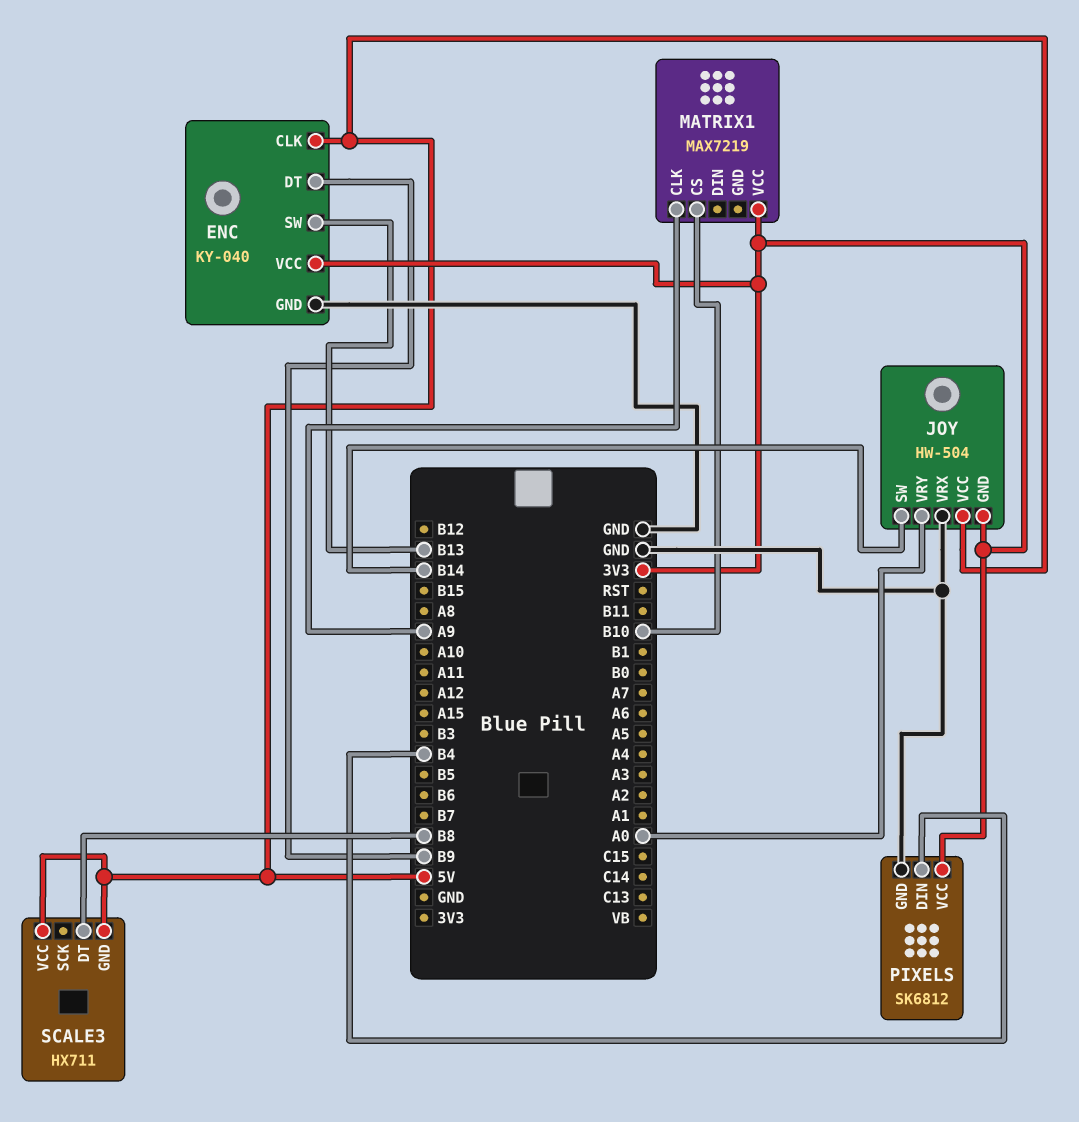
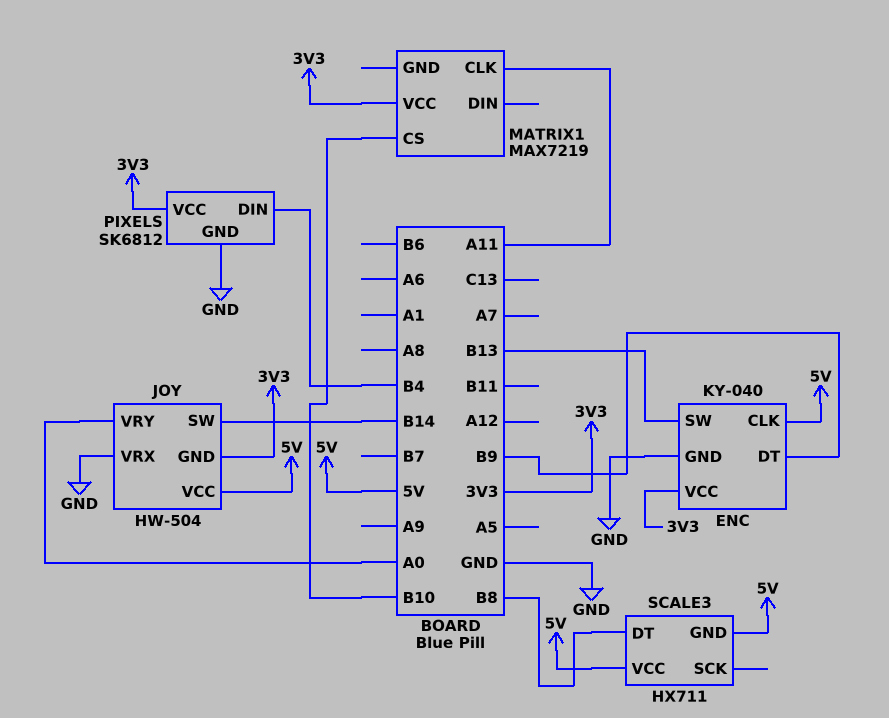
MATRIX1 pin CLK: A9 -> A11

